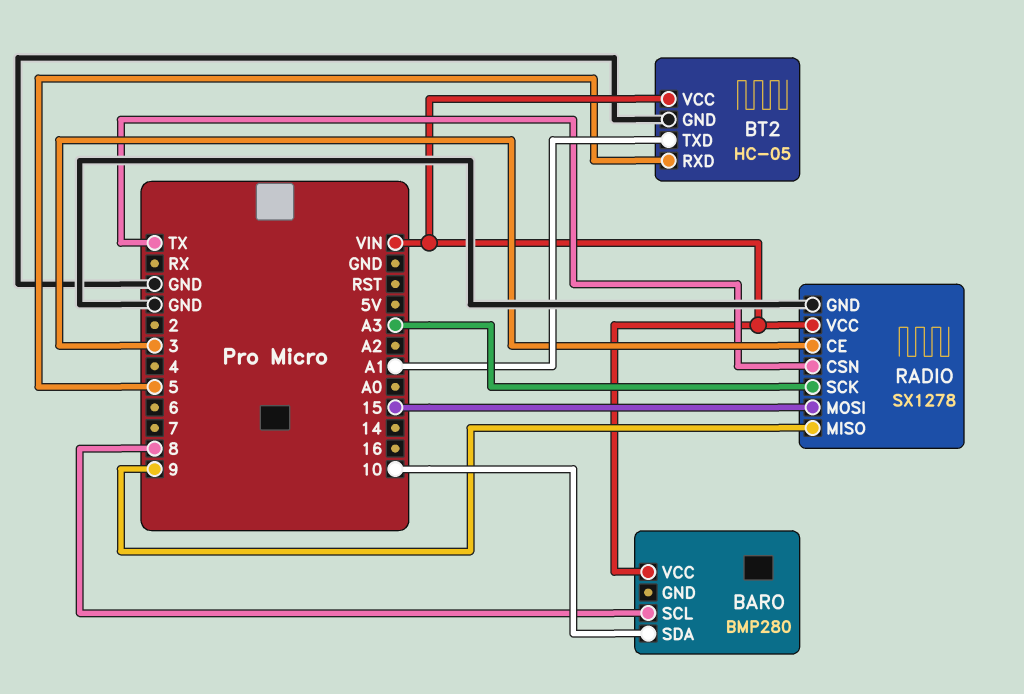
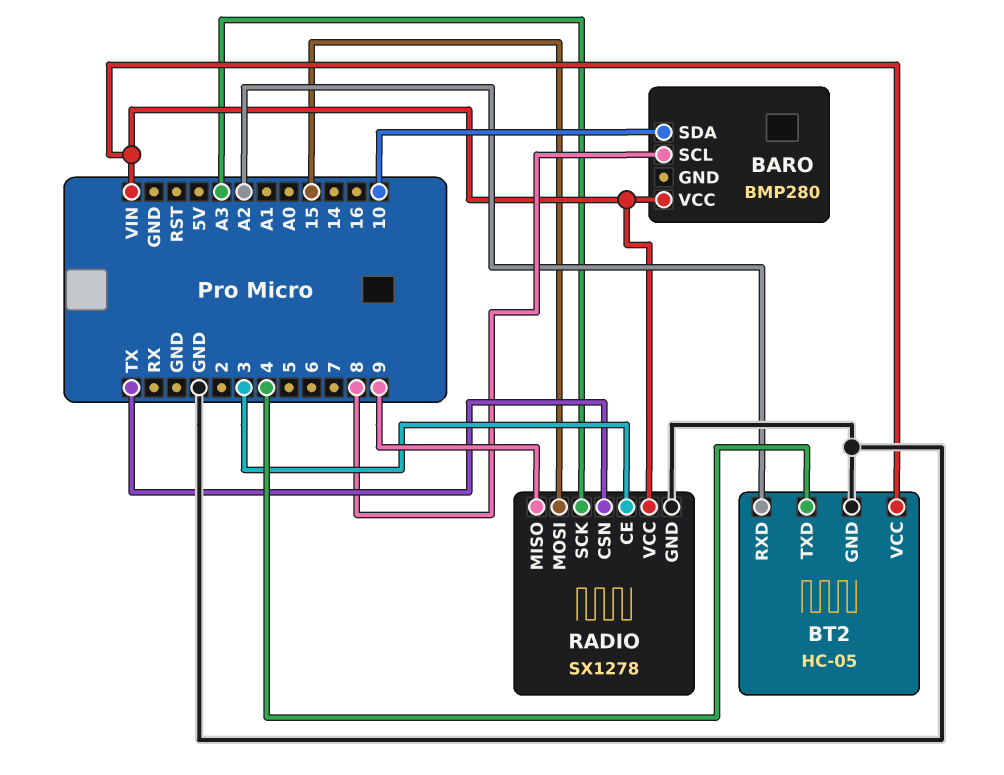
BT2 pin RXD: 5 -> A2
BT2 pin TXD: A1 -> 4

